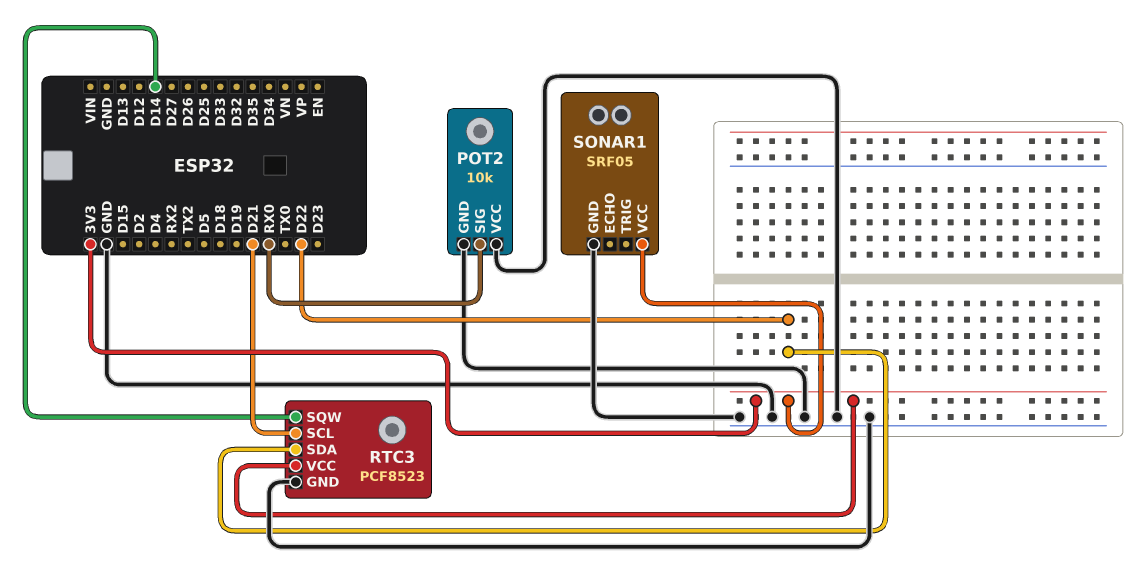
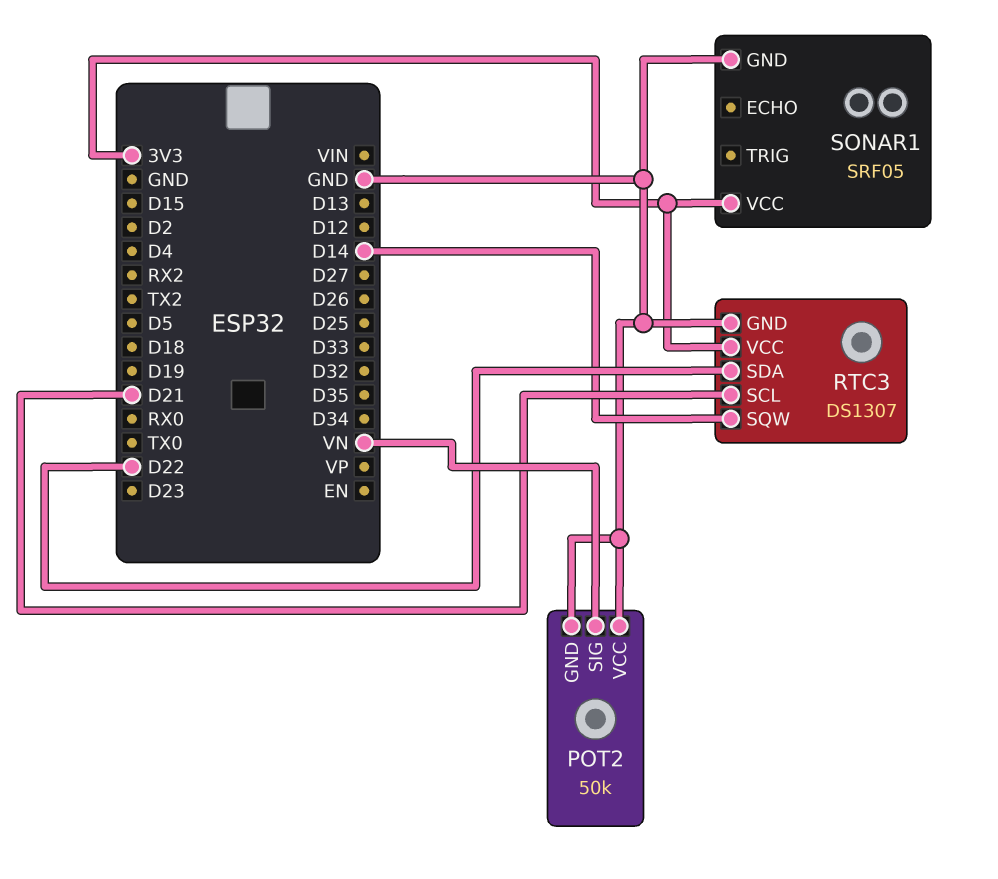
POT2: 10k -> 50k
POT2 pin SIG: RX0 -> VN
RTC3: PCF8523 -> DS1307

